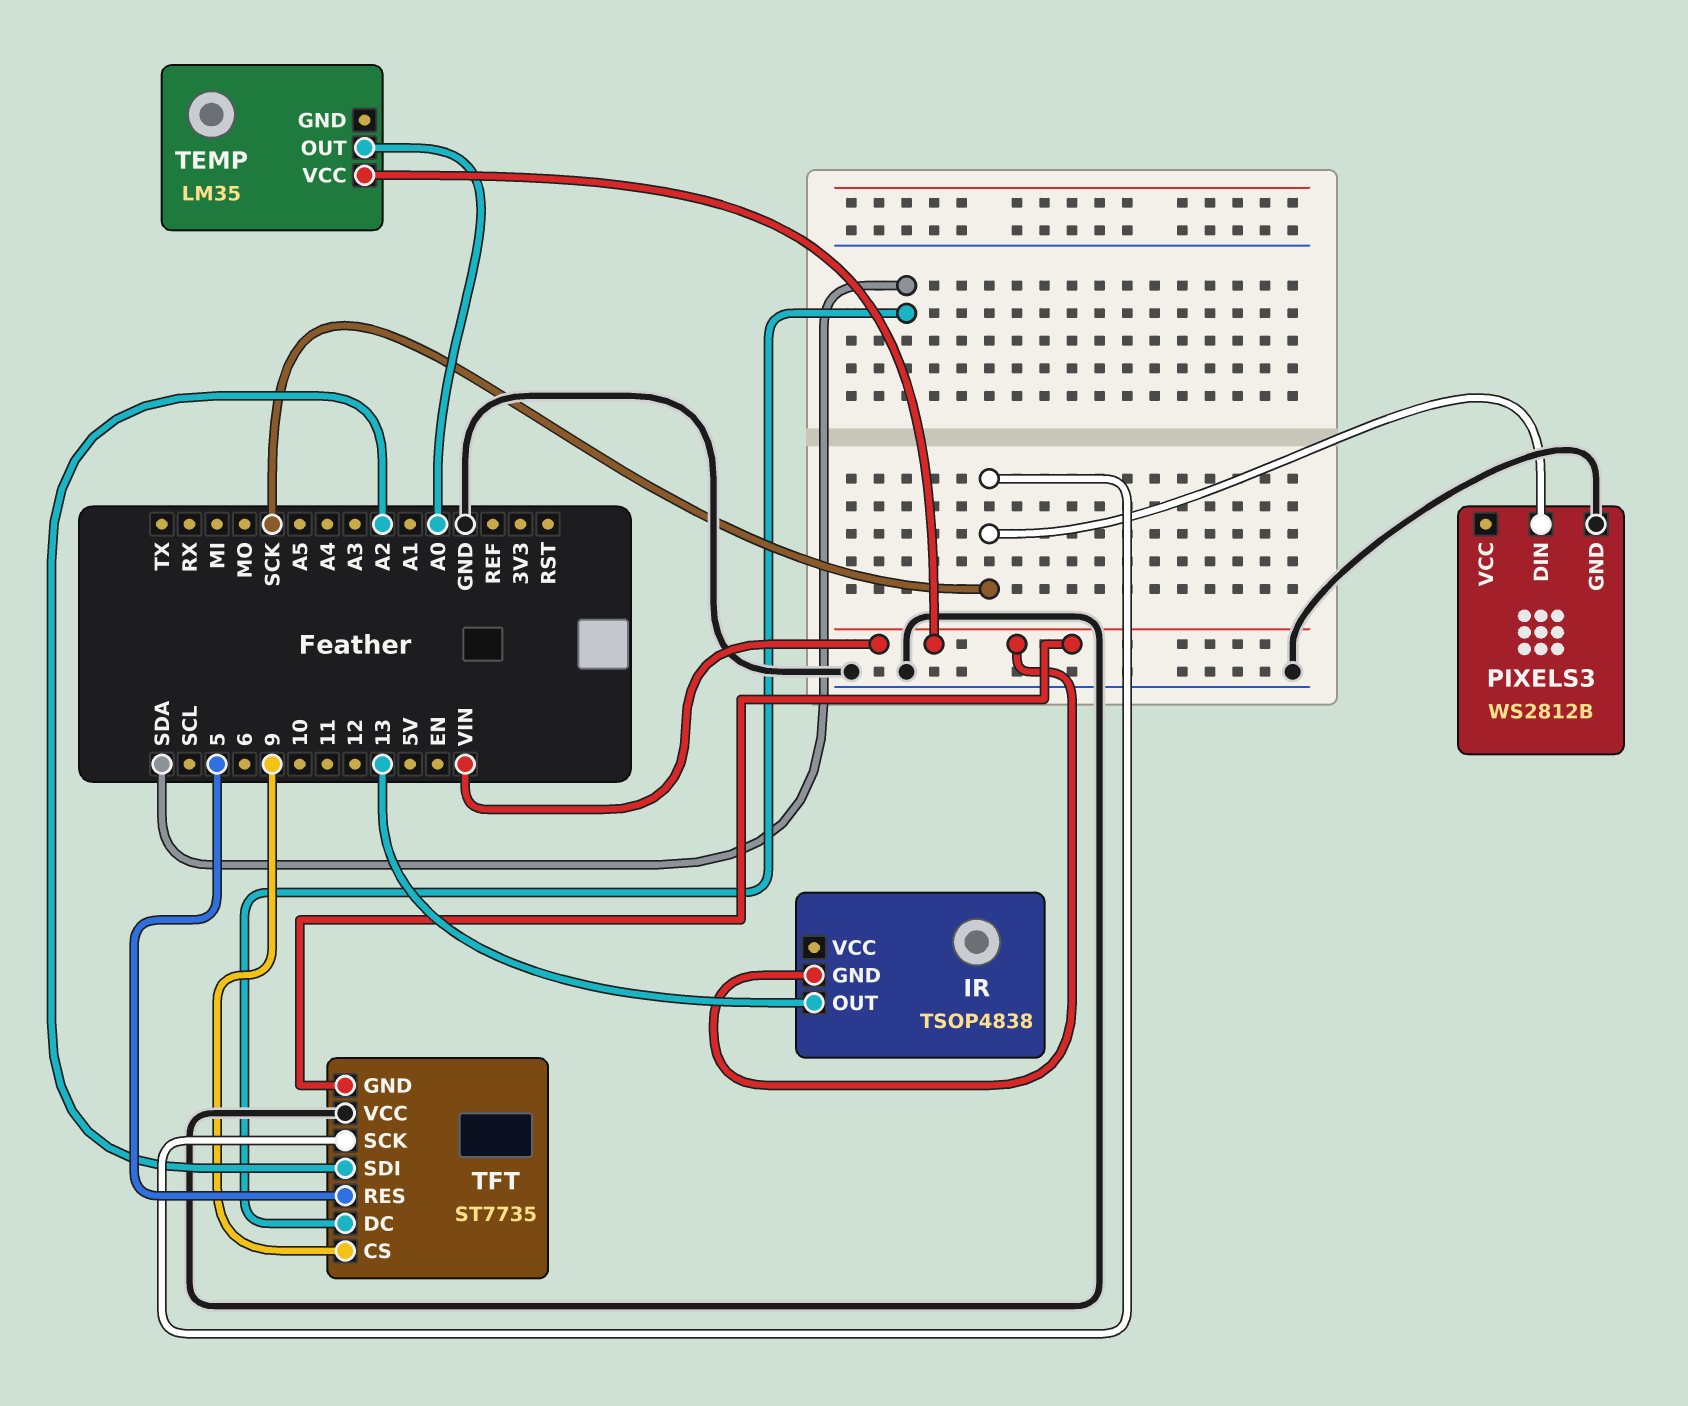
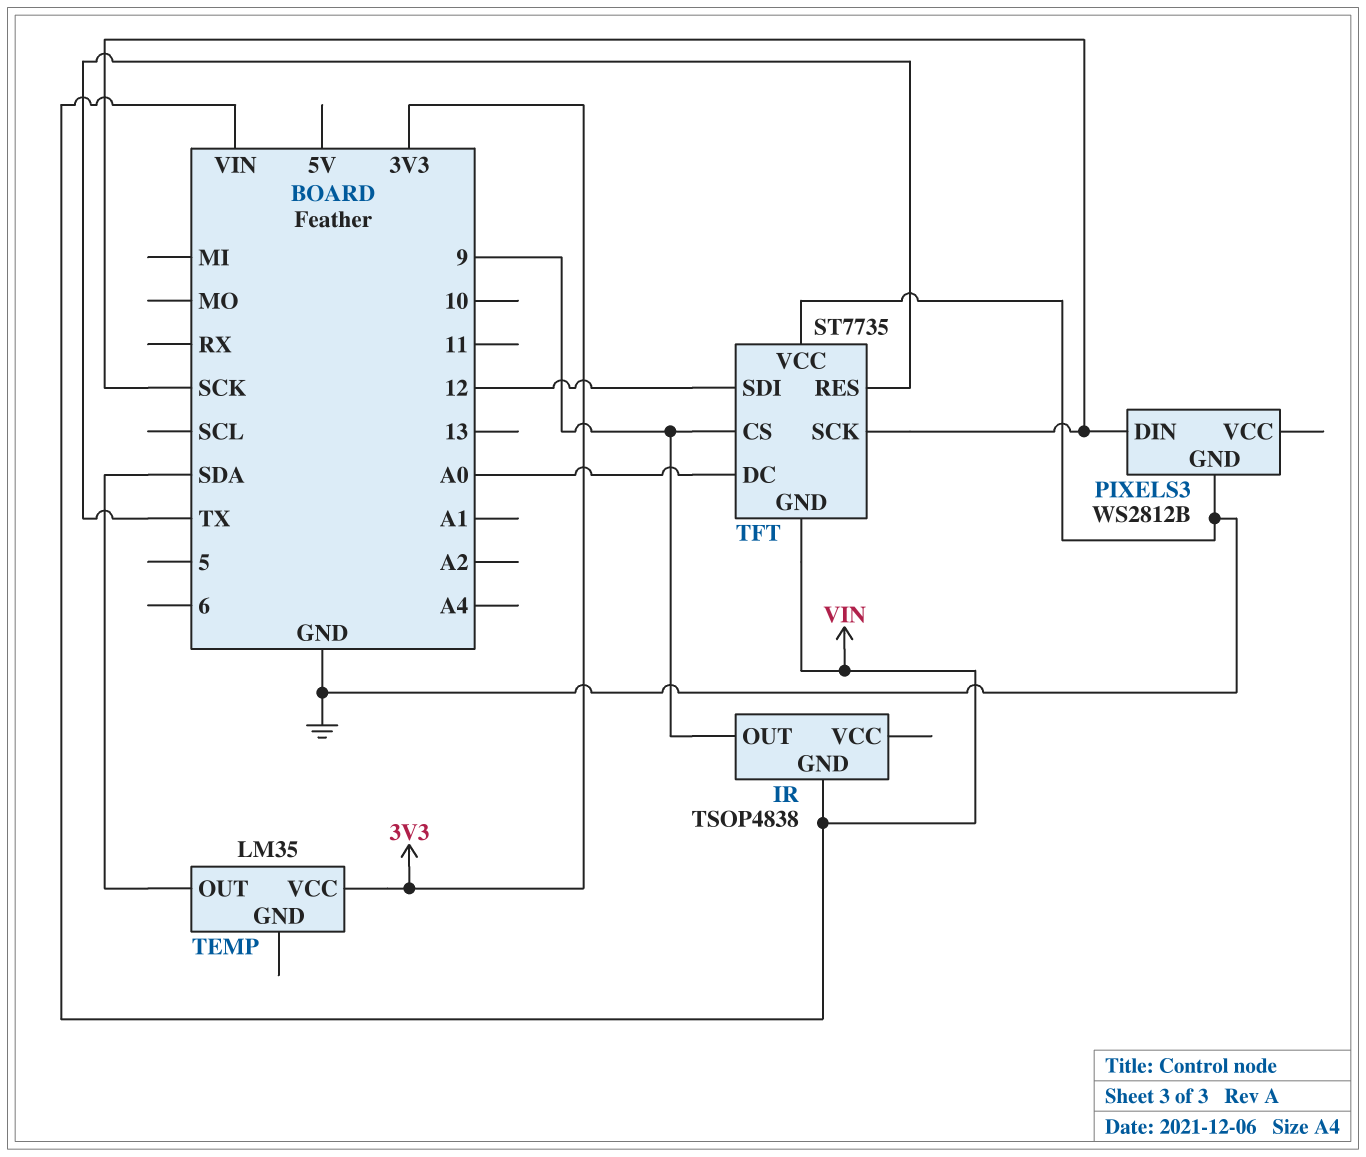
IR pin OUT: 13 -> 9
TEMP pin OUT: A0 -> SDA
TEMP pin VCC: VIN -> 3V3
TFT pin DC: SDA -> A0
TFT pin RES: 5 -> TX
TFT pin SDI: A2 -> 12

